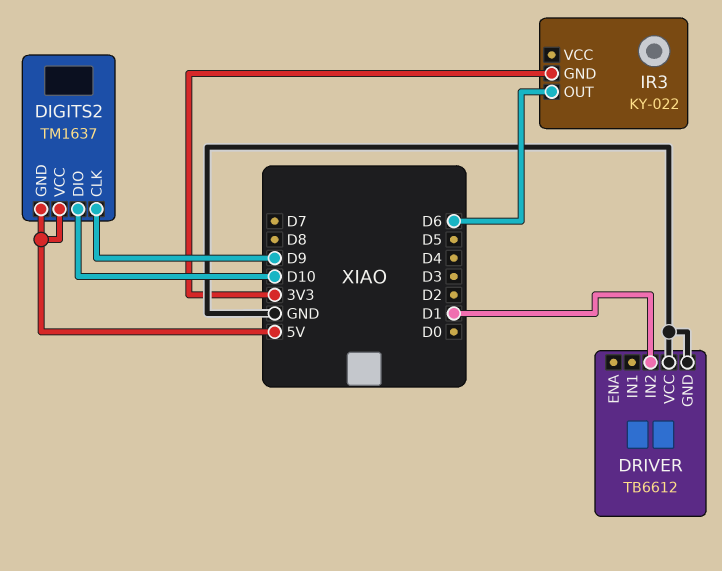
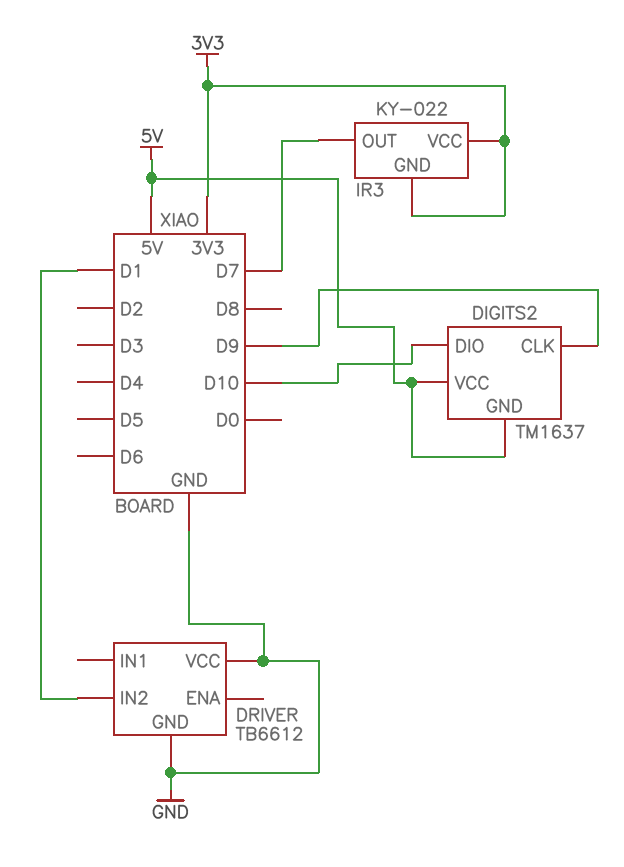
IR3 pin OUT: D6 -> D7
IR3 pin VCC: none -> 3V3

